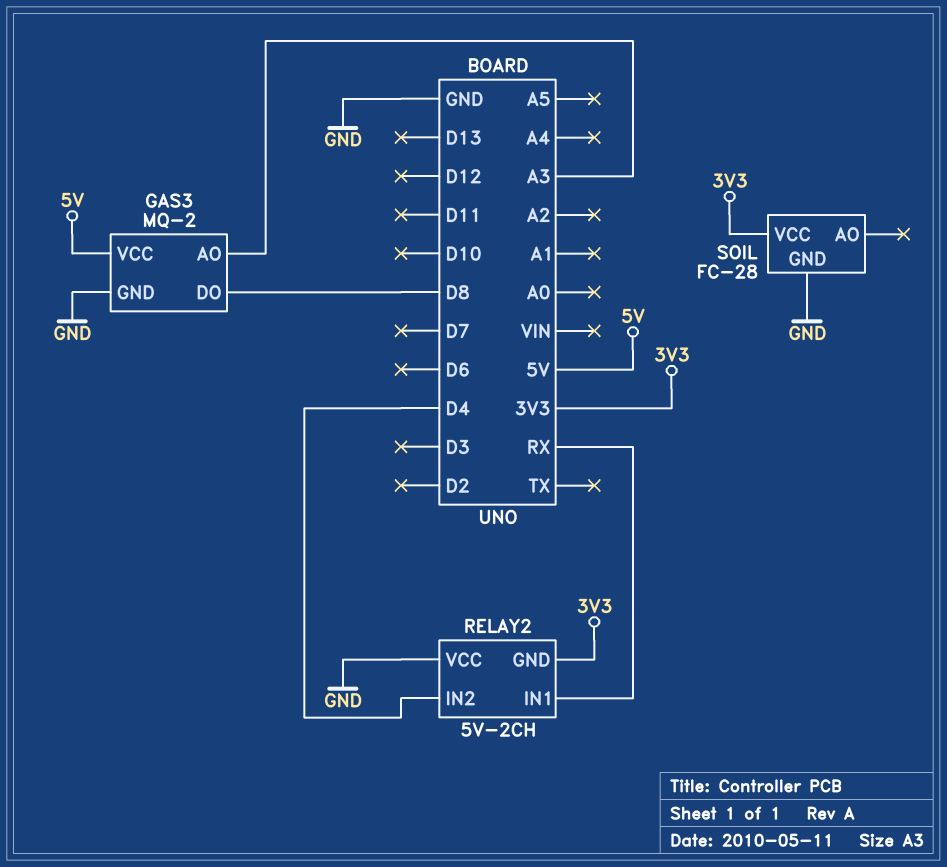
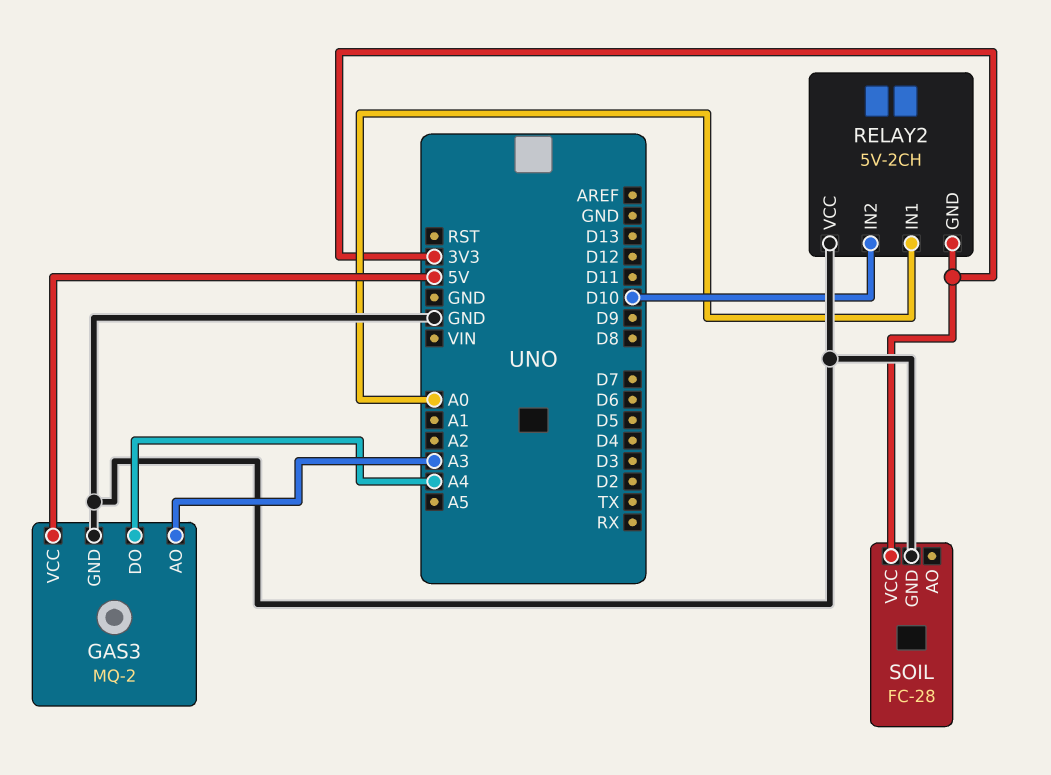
GAS3 pin DO: D8 -> A4
RELAY2 pin IN1: RX -> A0
RELAY2 pin IN2: D4 -> D10

